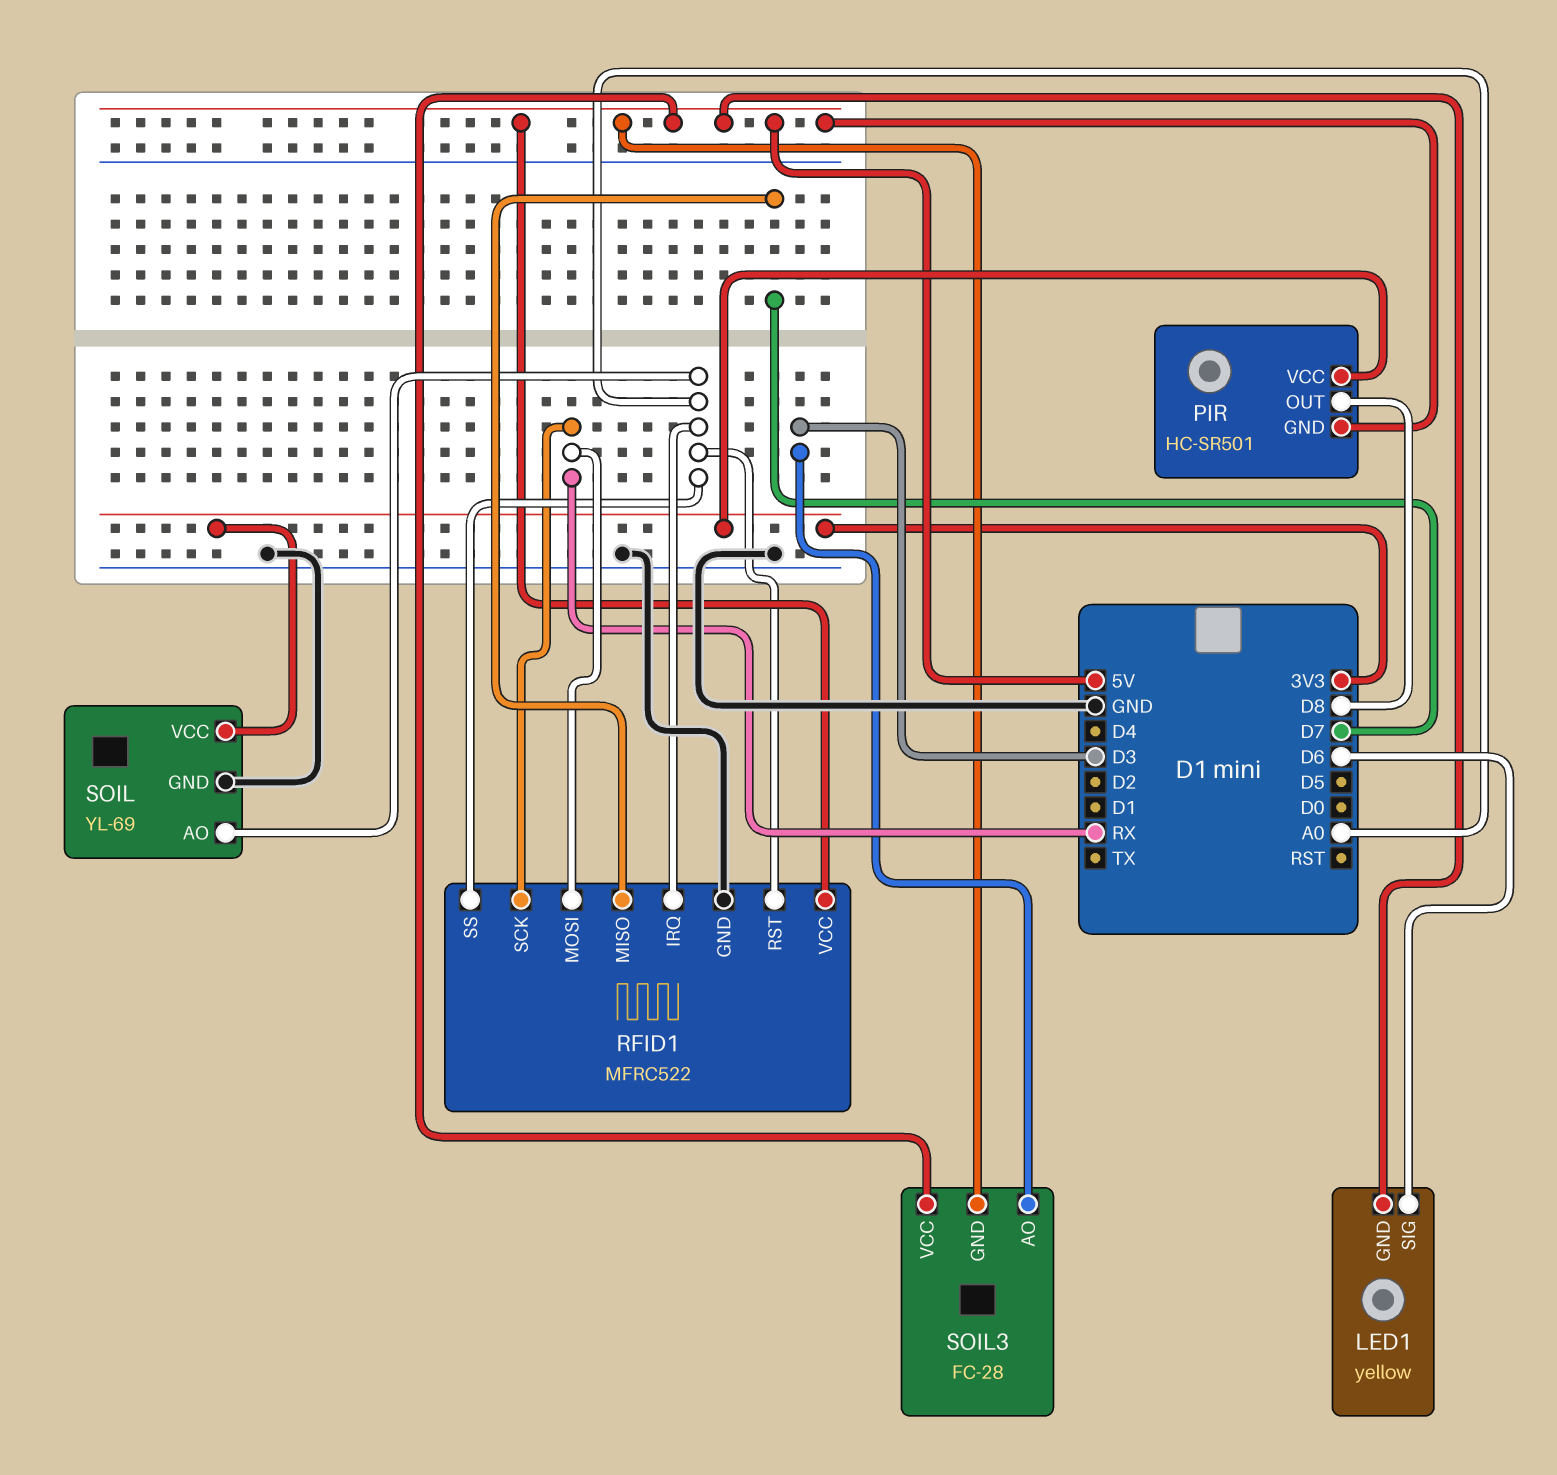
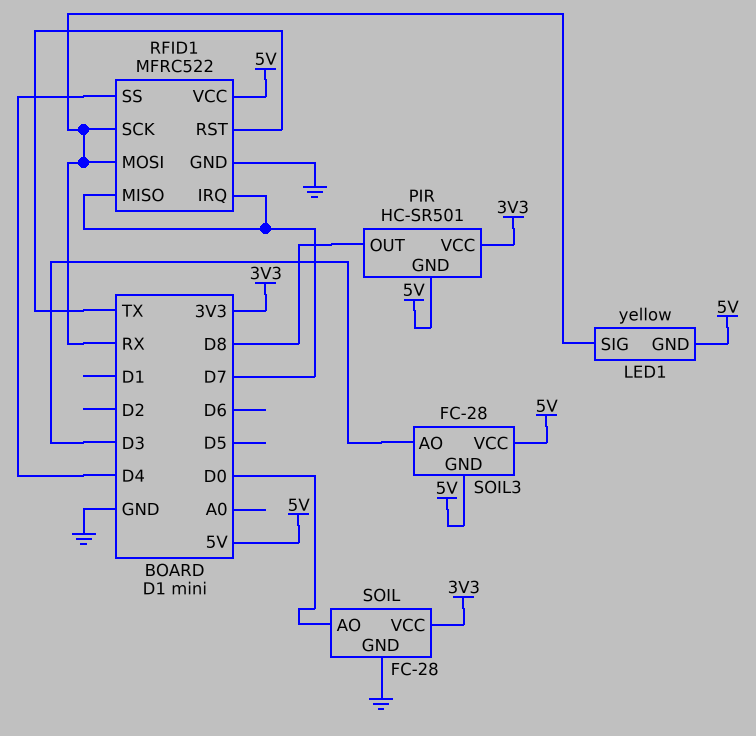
LED1 pin SIG: D6 -> RX
RFID1 pin IRQ: A0 -> D7
RFID1 pin RST: A0 -> TX
RFID1 pin SS: A0 -> D4
SOIL: YL-69 -> FC-28
SOIL pin AO: A0 -> D0

